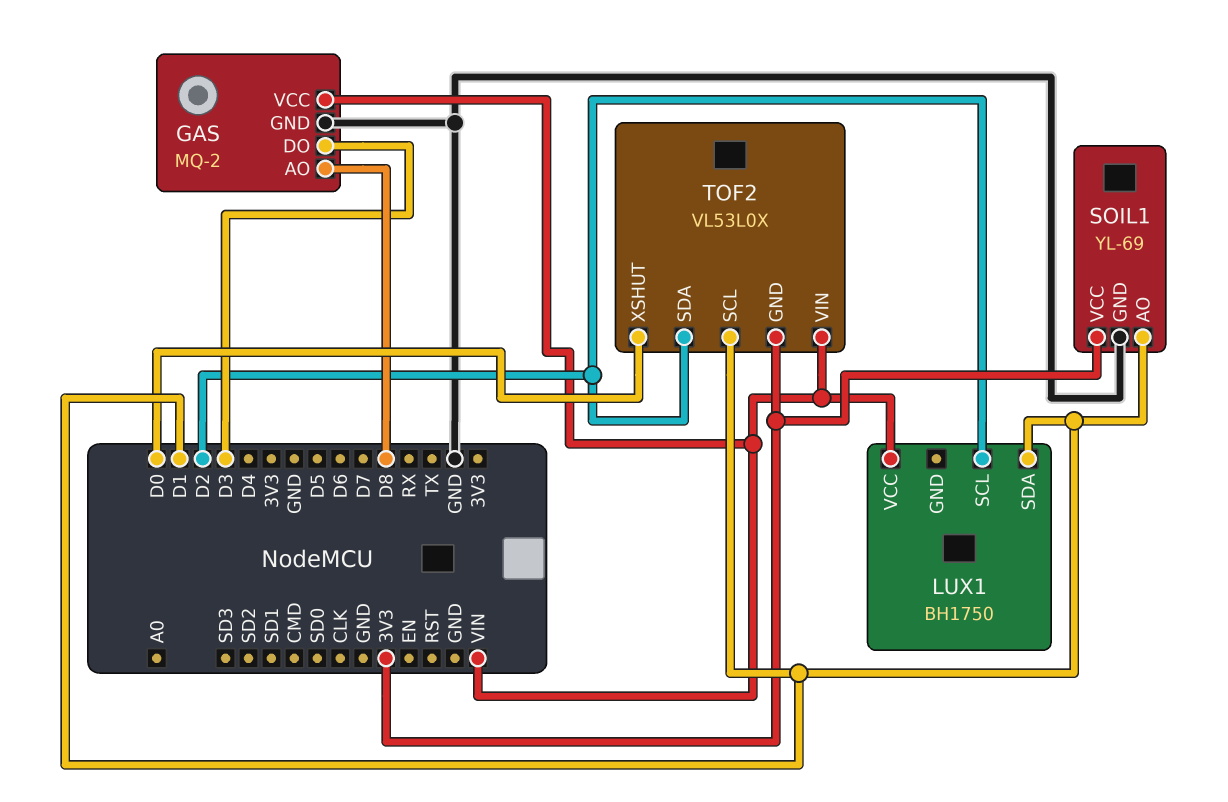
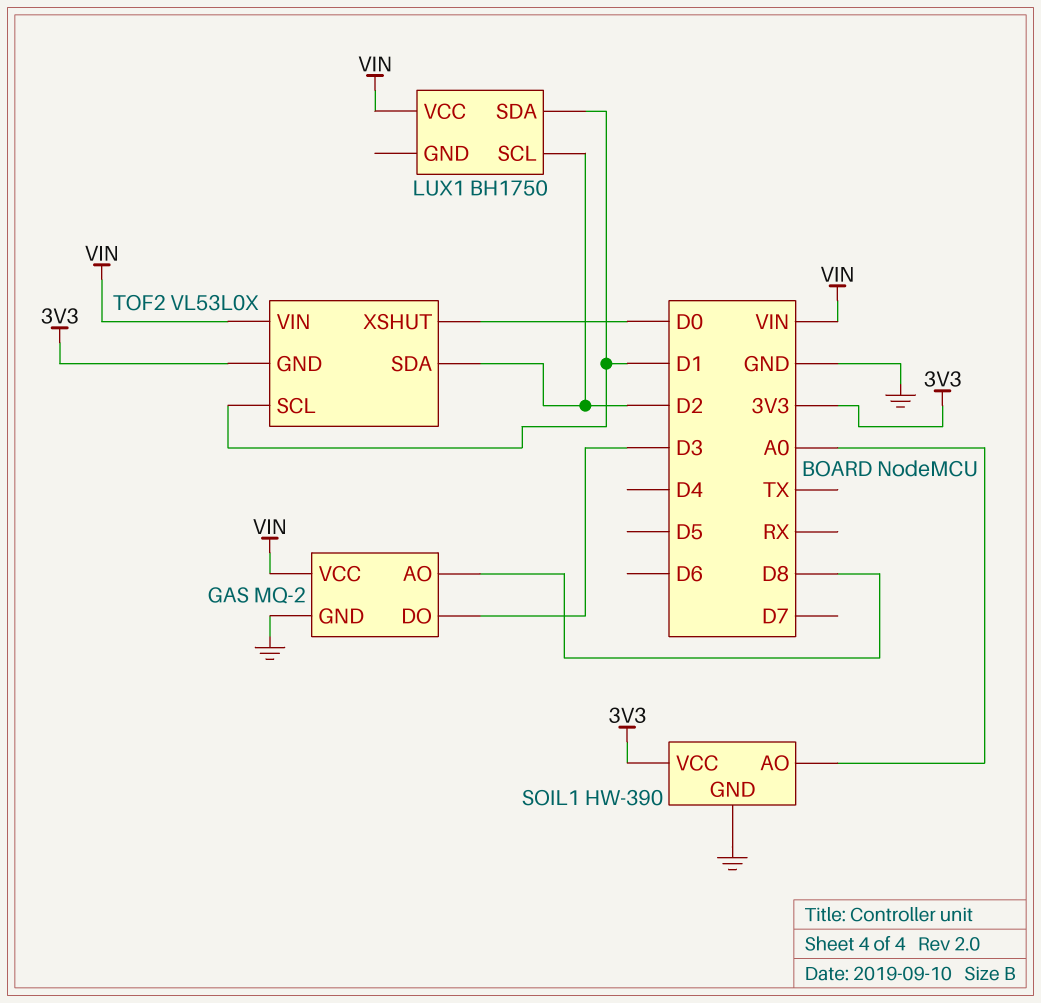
SOIL1: YL-69 -> HW-390
SOIL1 pin AO: D1 -> A0

